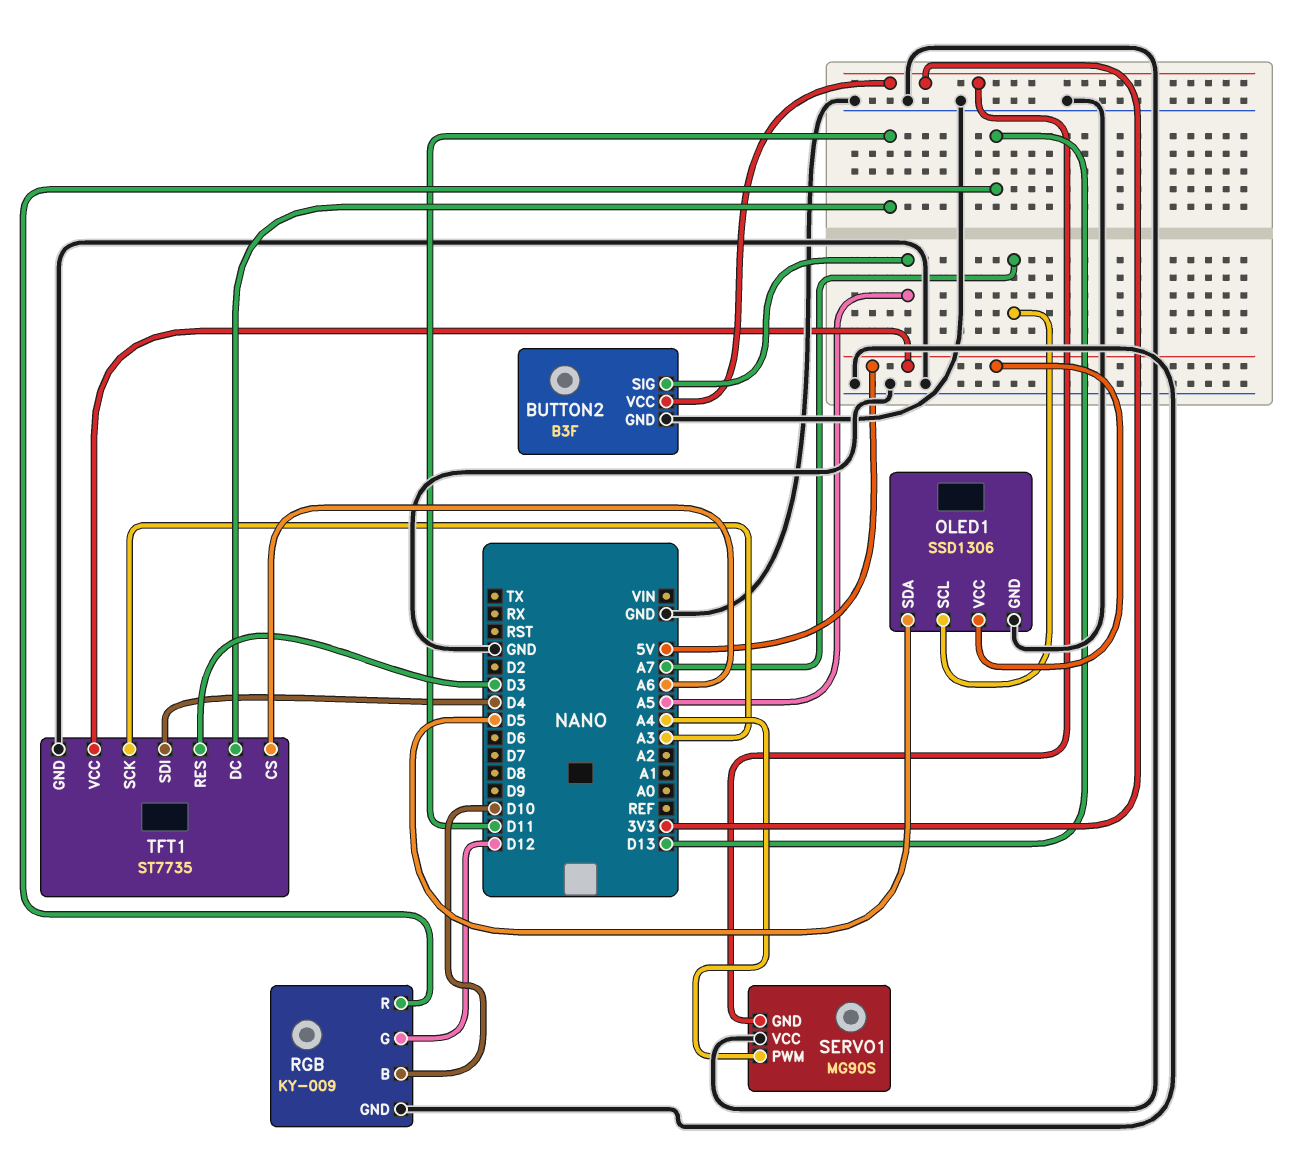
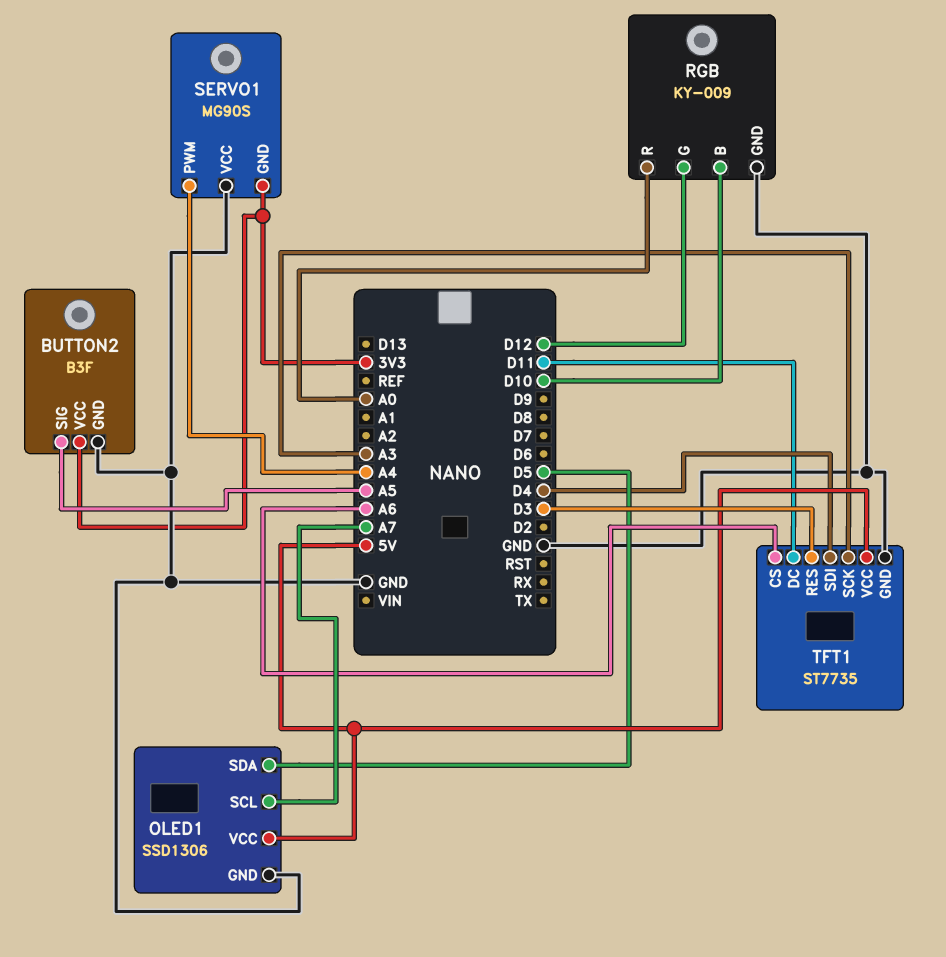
RGB pin R: D13 -> A0

